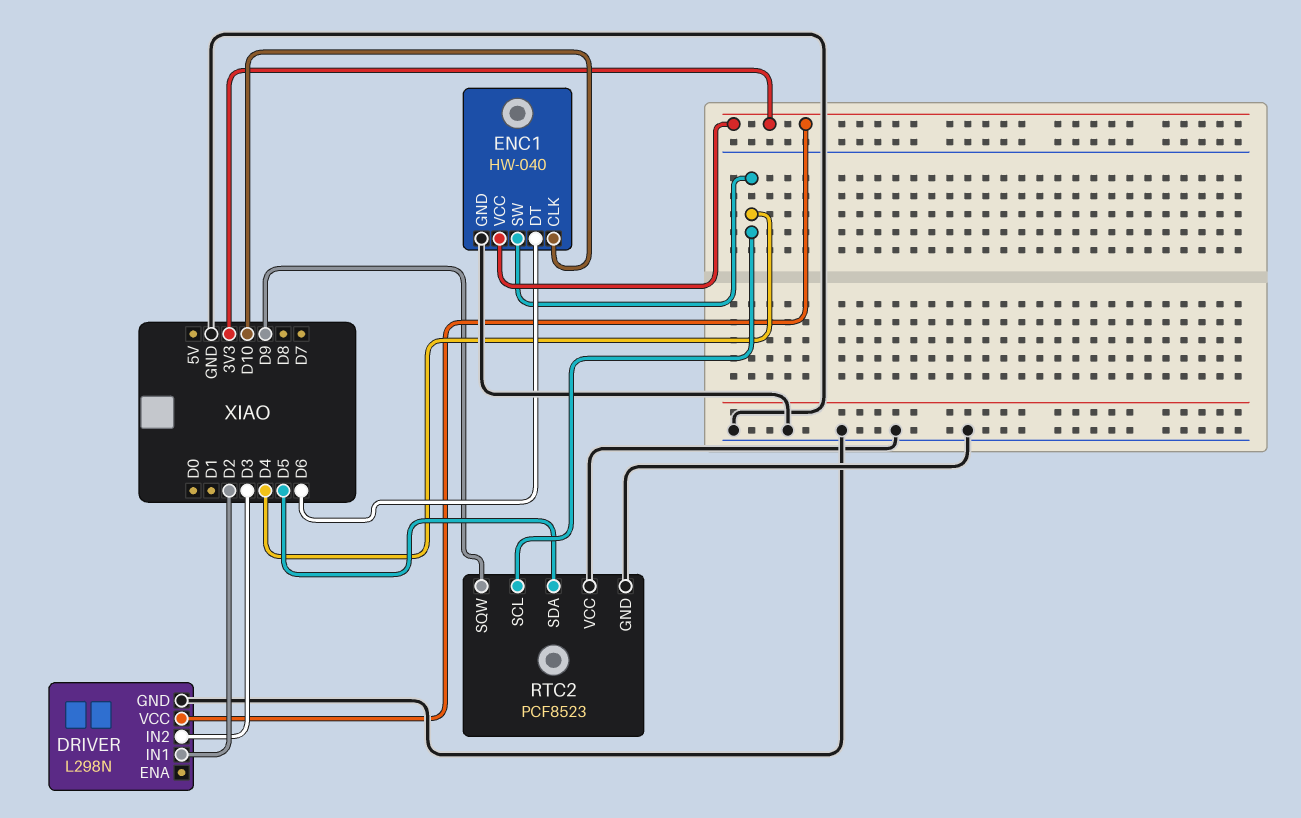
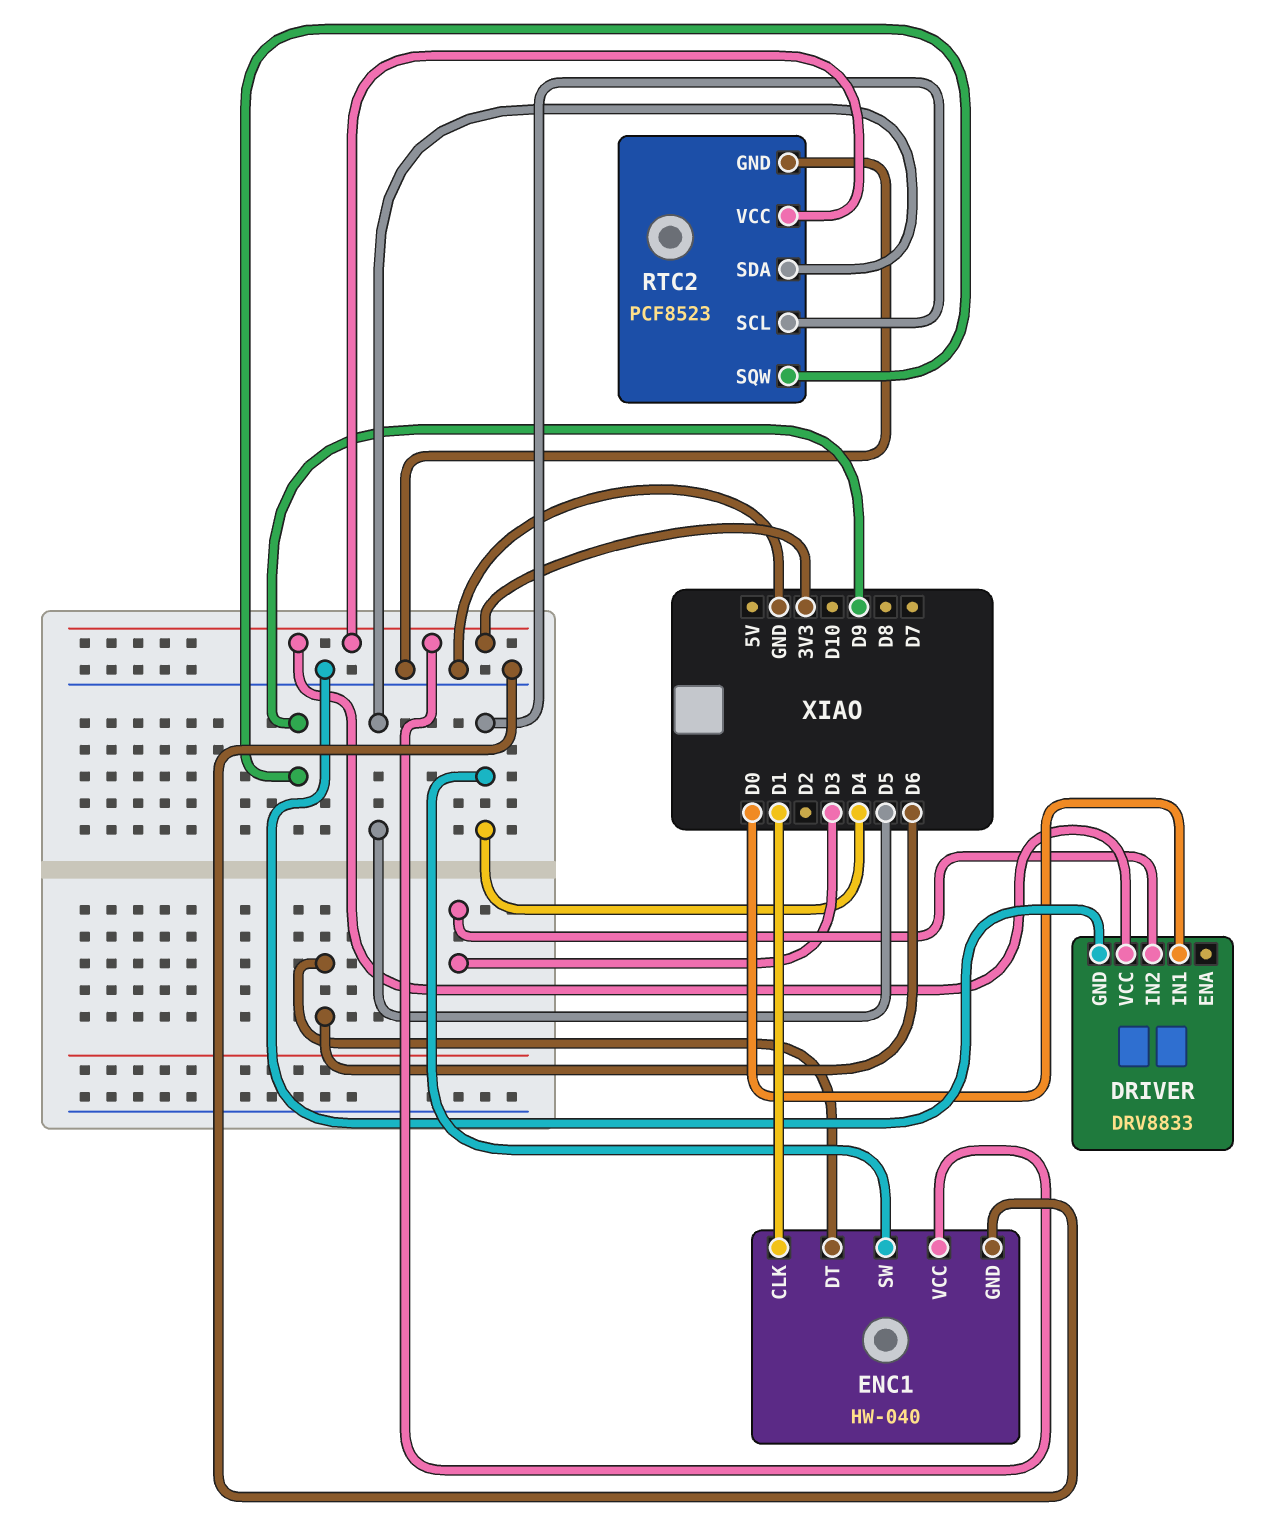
DRIVER: L298N -> DRV8833
DRIVER pin IN1: D2 -> D0
ENC1 pin CLK: D10 -> D1
RTC2 pin VCC: GND -> 3V3

